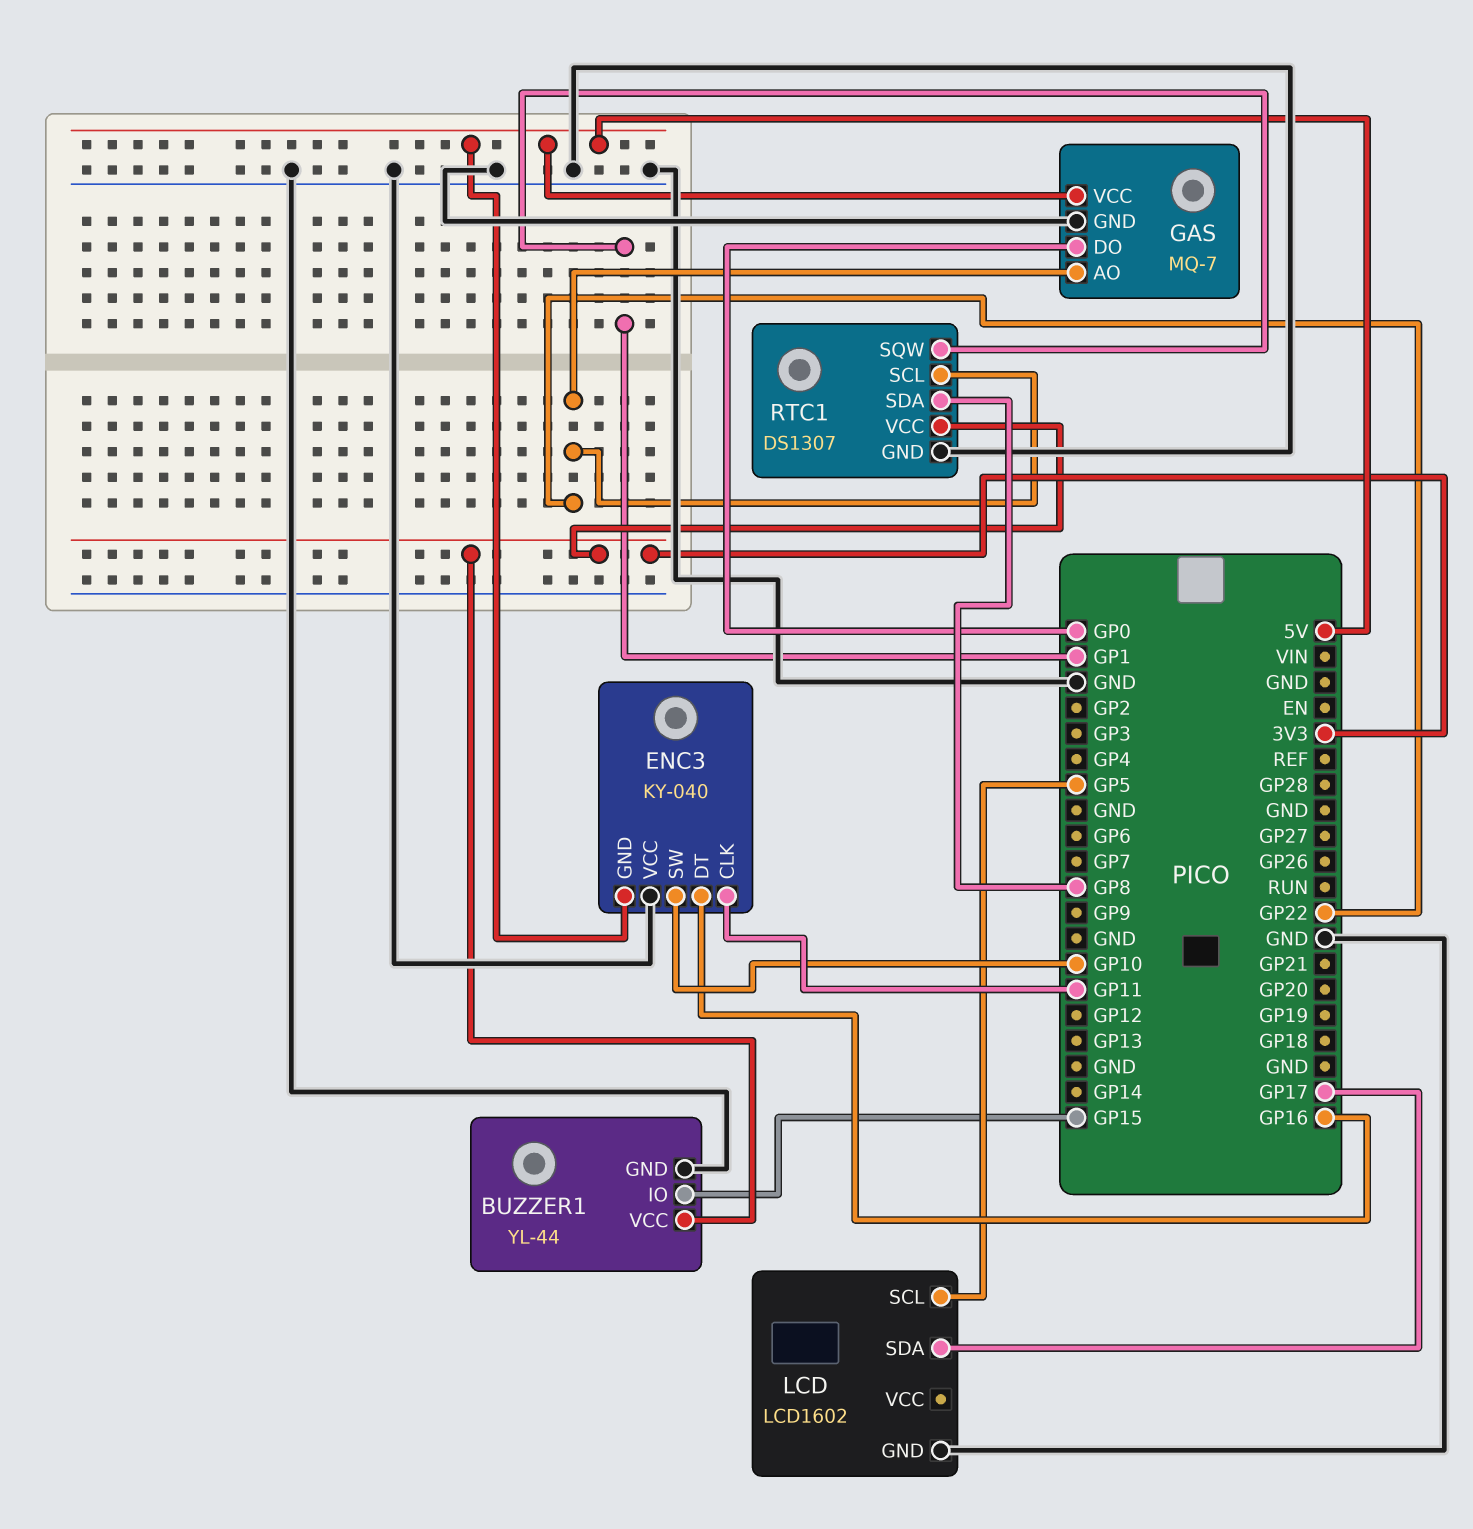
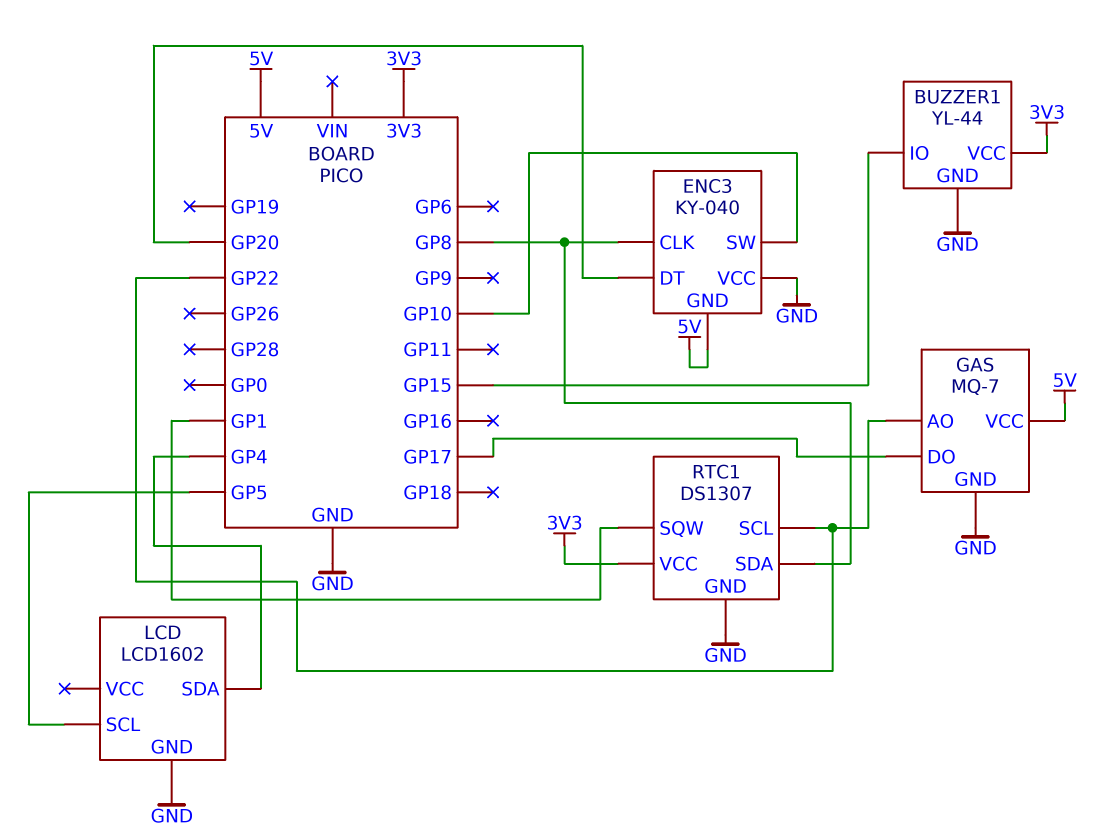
ENC3 pin CLK: GP11 -> GP8
ENC3 pin DT: GP16 -> GP20
GAS pin DO: GP0 -> GP17
LCD pin SDA: GP17 -> GP4

